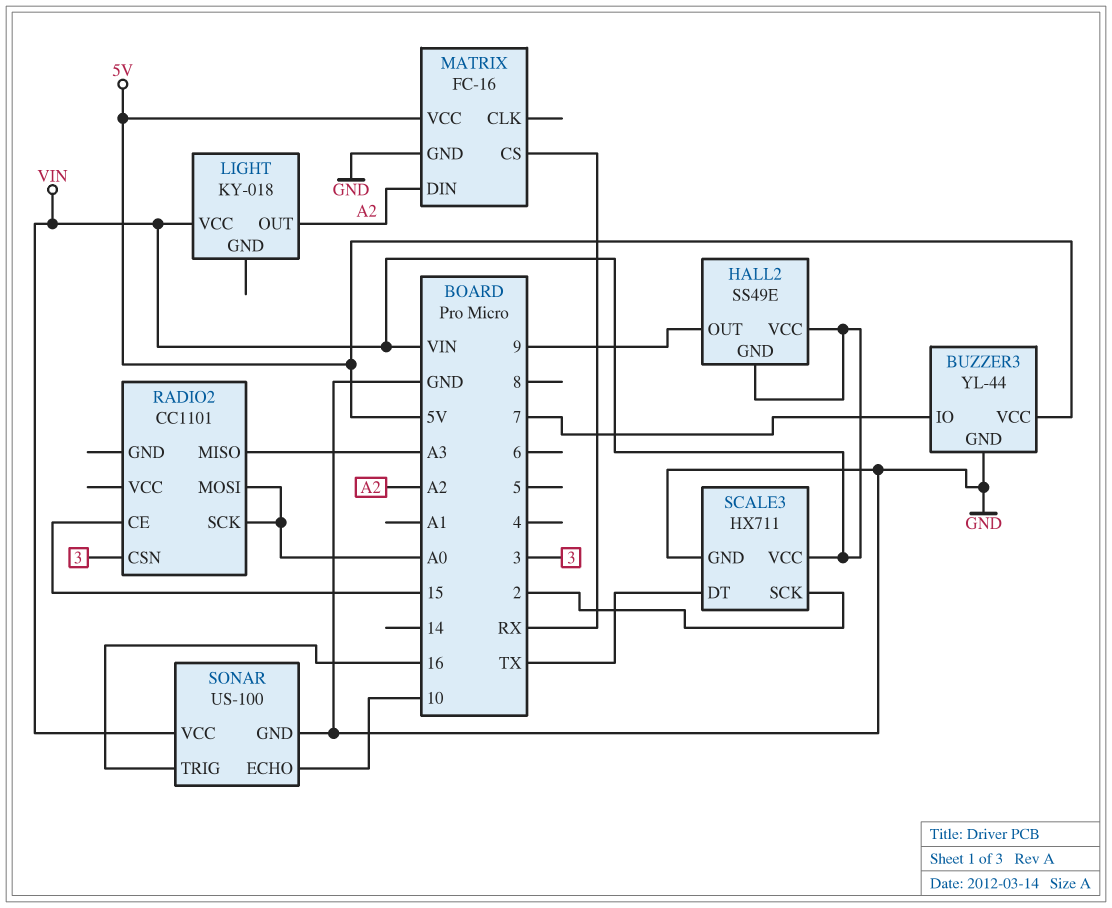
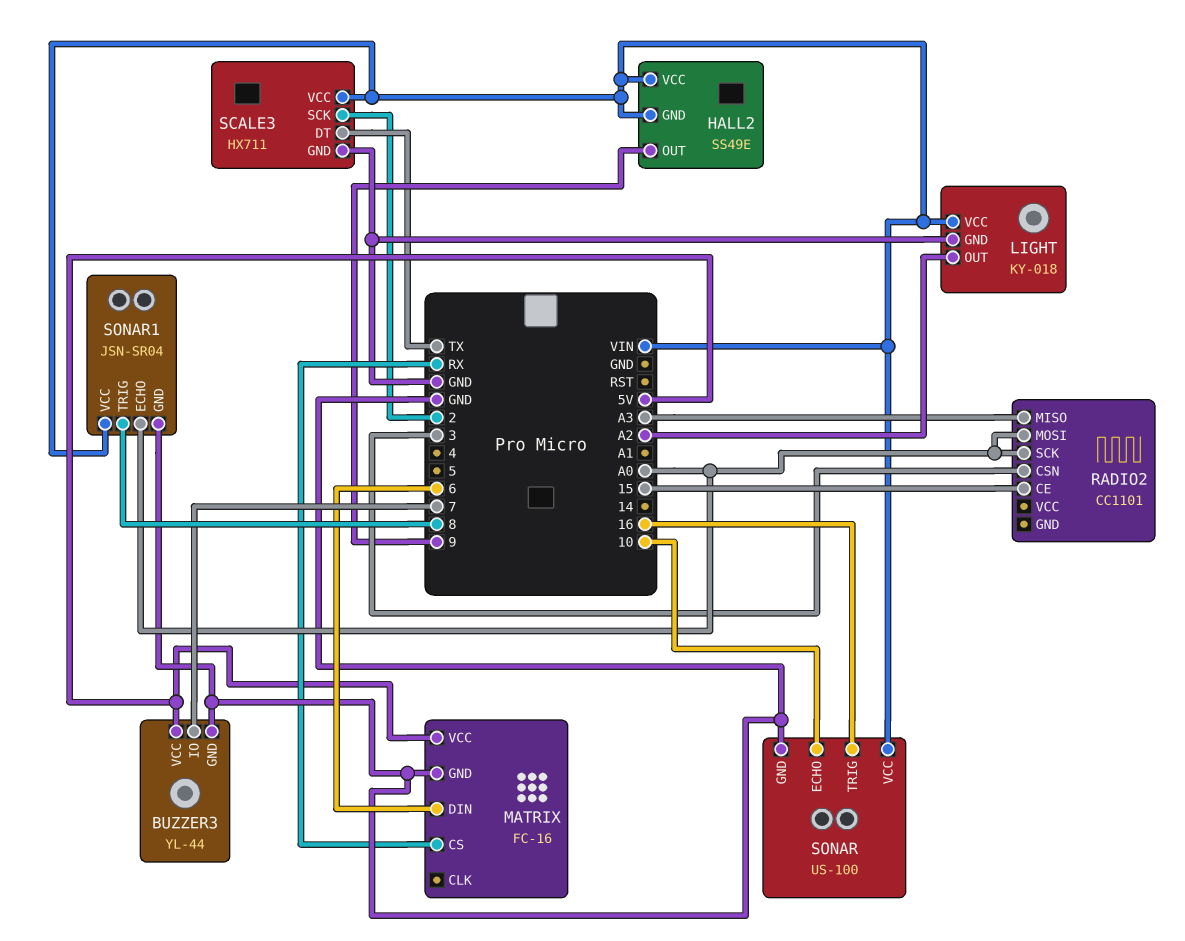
LIGHT pin GND: none -> GND
MATRIX pin DIN: A2 -> 6
SONAR1: none -> JSN-SR04
SONAR1 pin ECHO: none -> A0
SONAR1 pin GND: none -> GND
SONAR1 pin TRIG: none -> 8
SONAR1 pin VCC: none -> VIN

